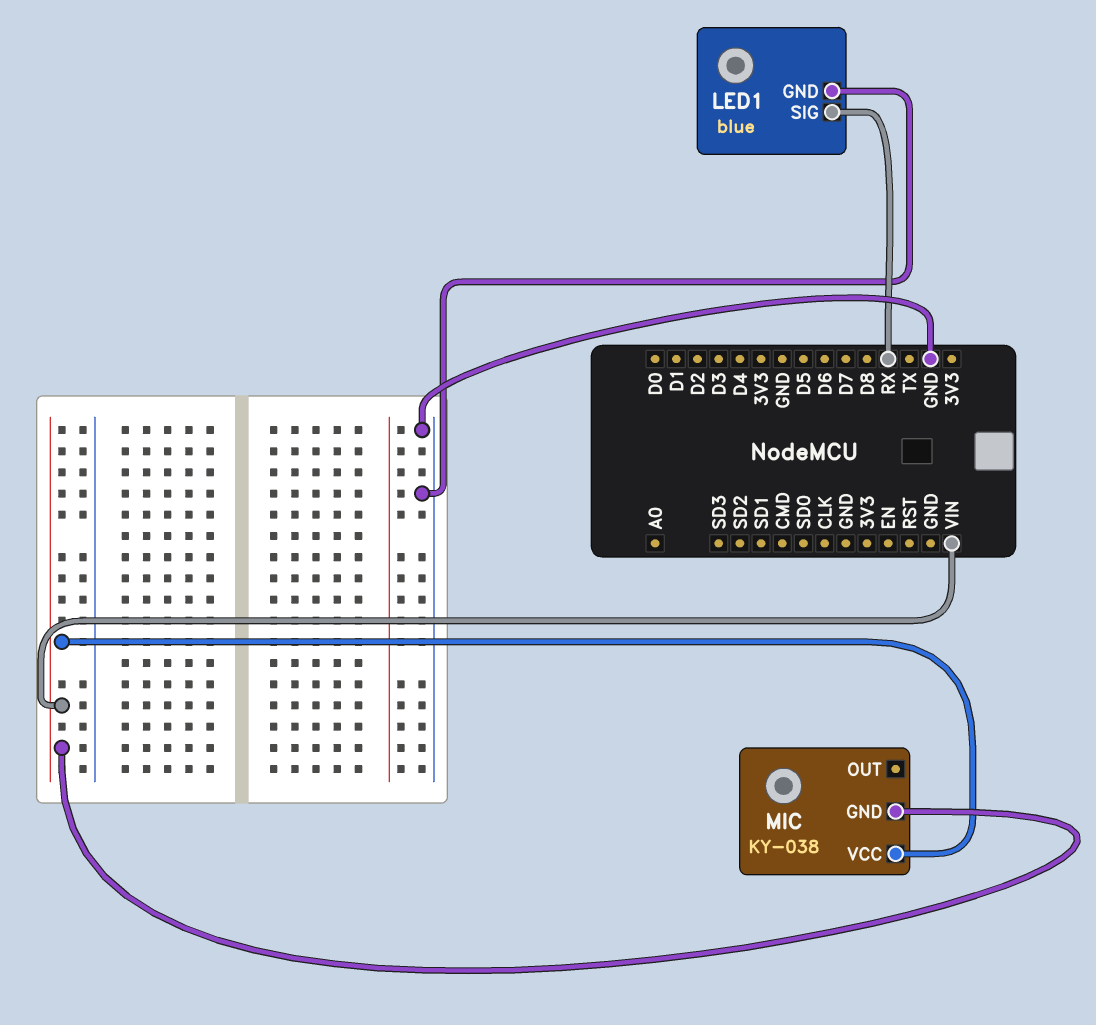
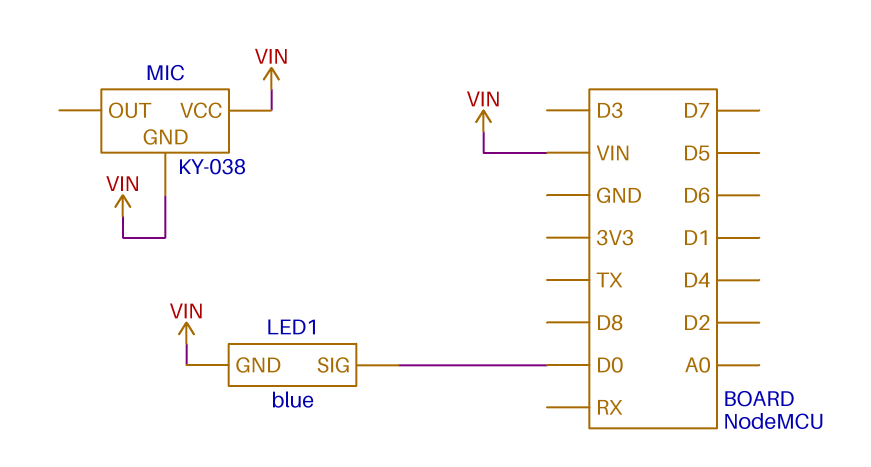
LED1 pin GND: GND -> VIN
LED1 pin SIG: RX -> D0

